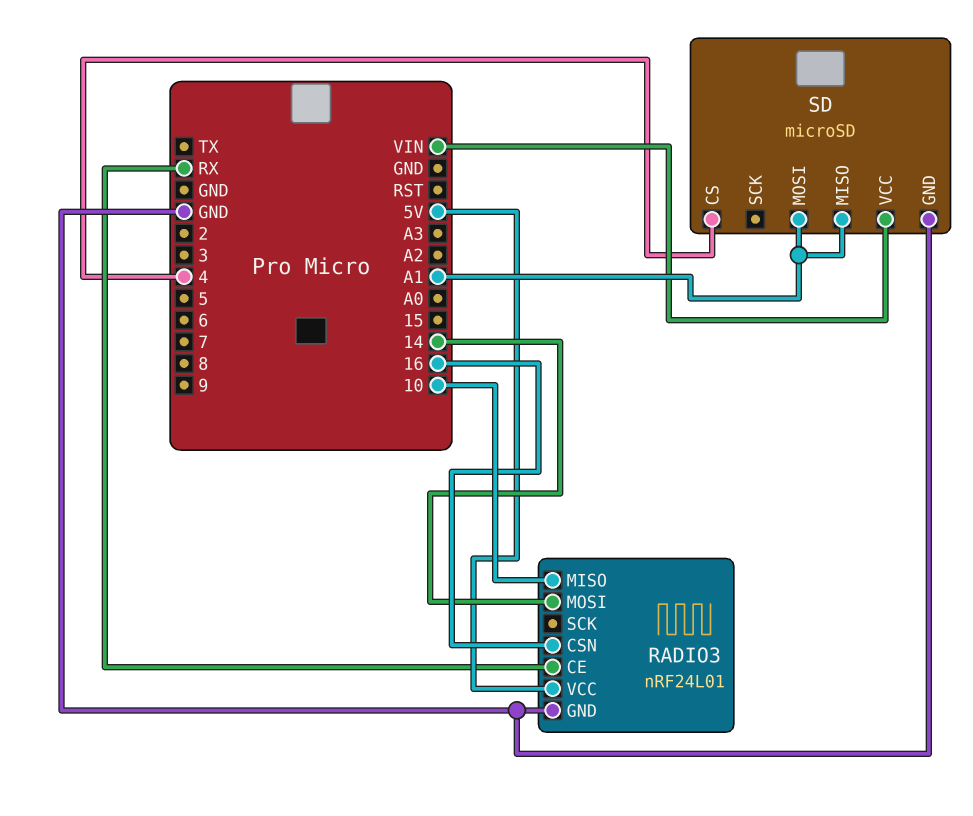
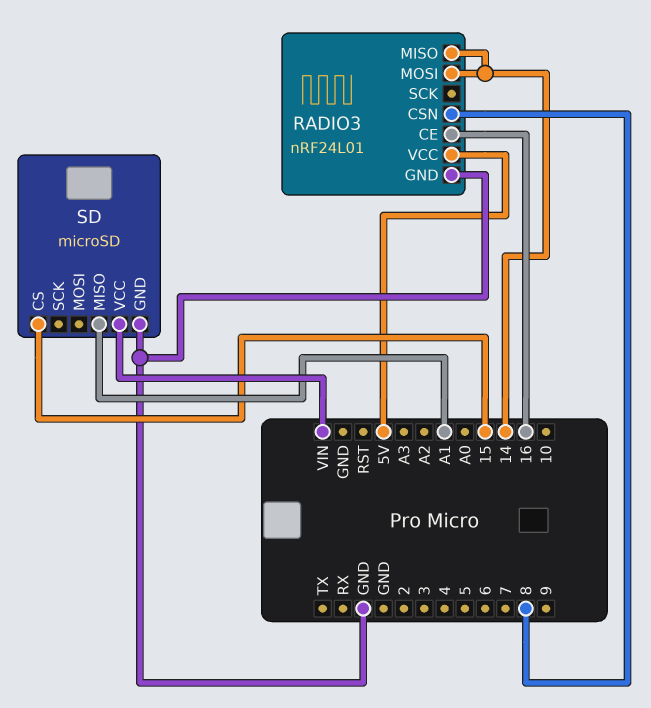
RADIO3 pin CE: RX -> 16
RADIO3 pin CSN: 16 -> 8
RADIO3 pin MISO: 10 -> 14
SD pin CS: 4 -> 15
SD pin MOSI: A1 -> none

